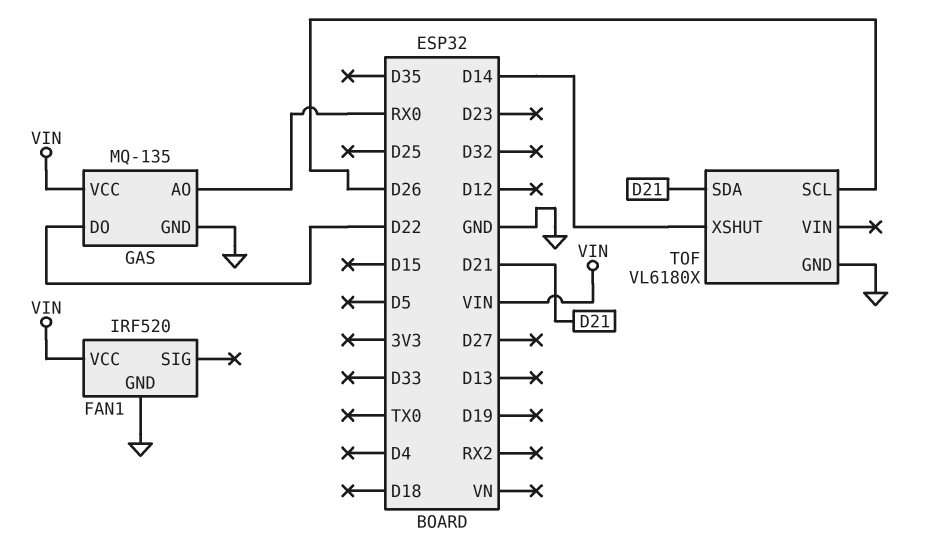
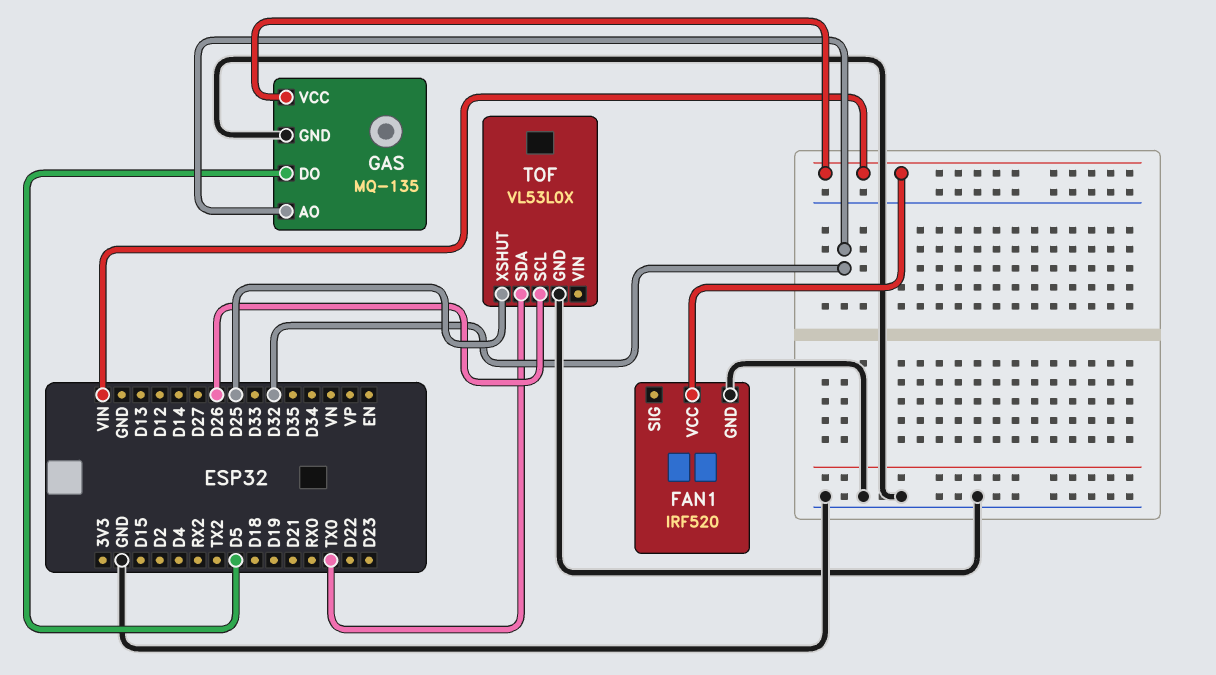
GAS pin AO: RX0 -> D32
GAS pin DO: D22 -> D5
TOF: VL6180X -> VL53L0X
TOF pin SDA: D21 -> TX0
TOF pin XSHUT: D14 -> D25

